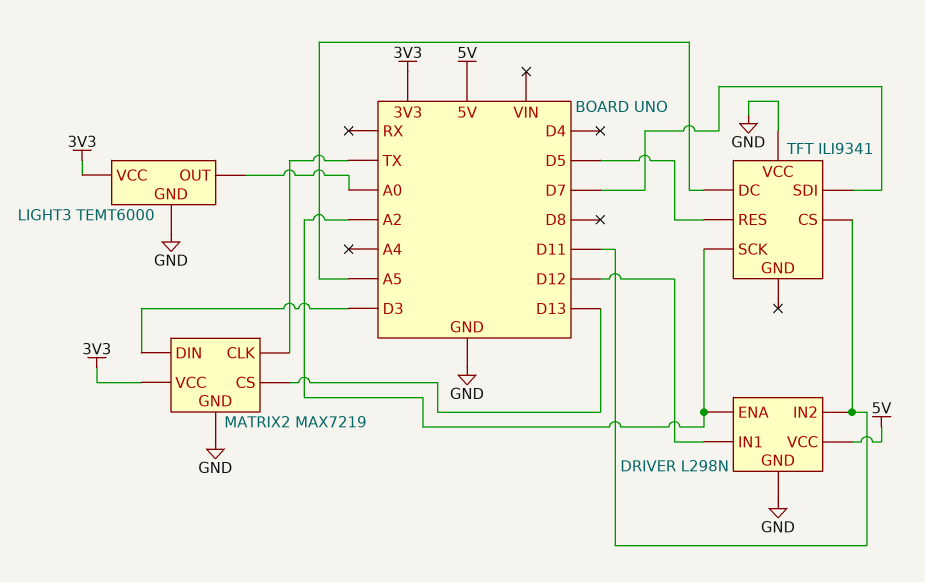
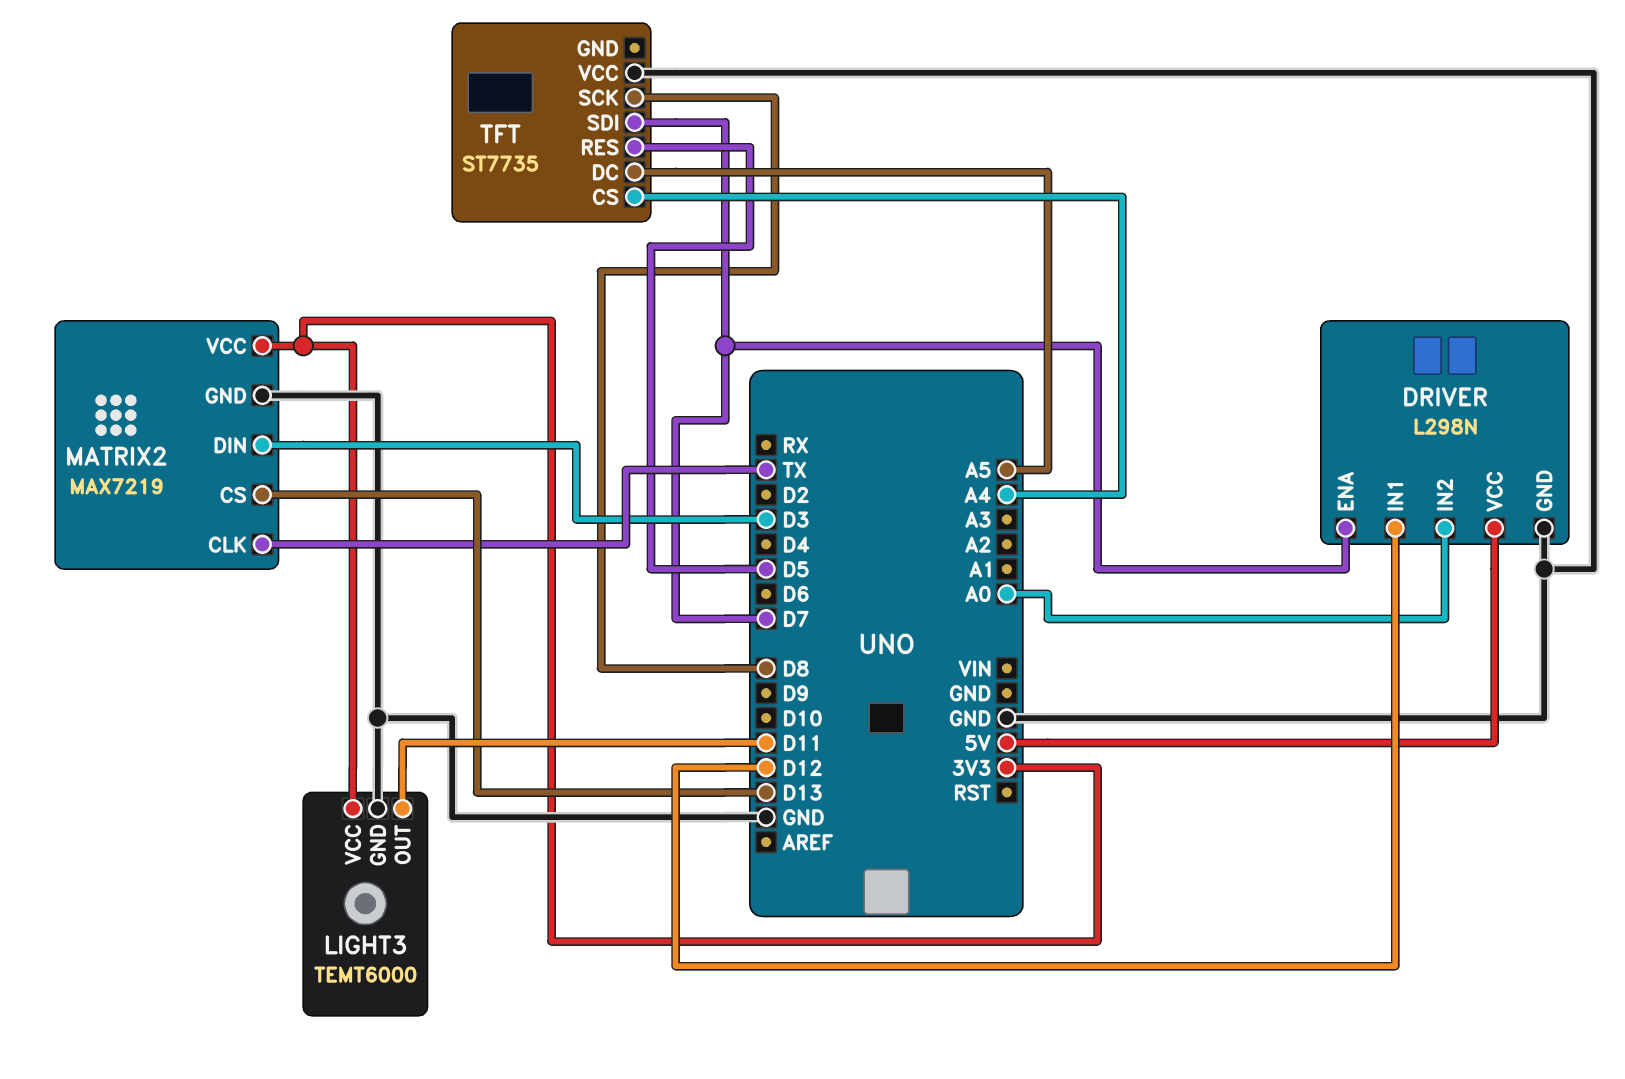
DRIVER pin ENA: A2 -> D7
DRIVER pin IN2: D11 -> A0
LIGHT3 pin OUT: A0 -> D11
TFT: ILI9341 -> ST7735
TFT pin CS: D11 -> A4
TFT pin SCK: A2 -> D8

